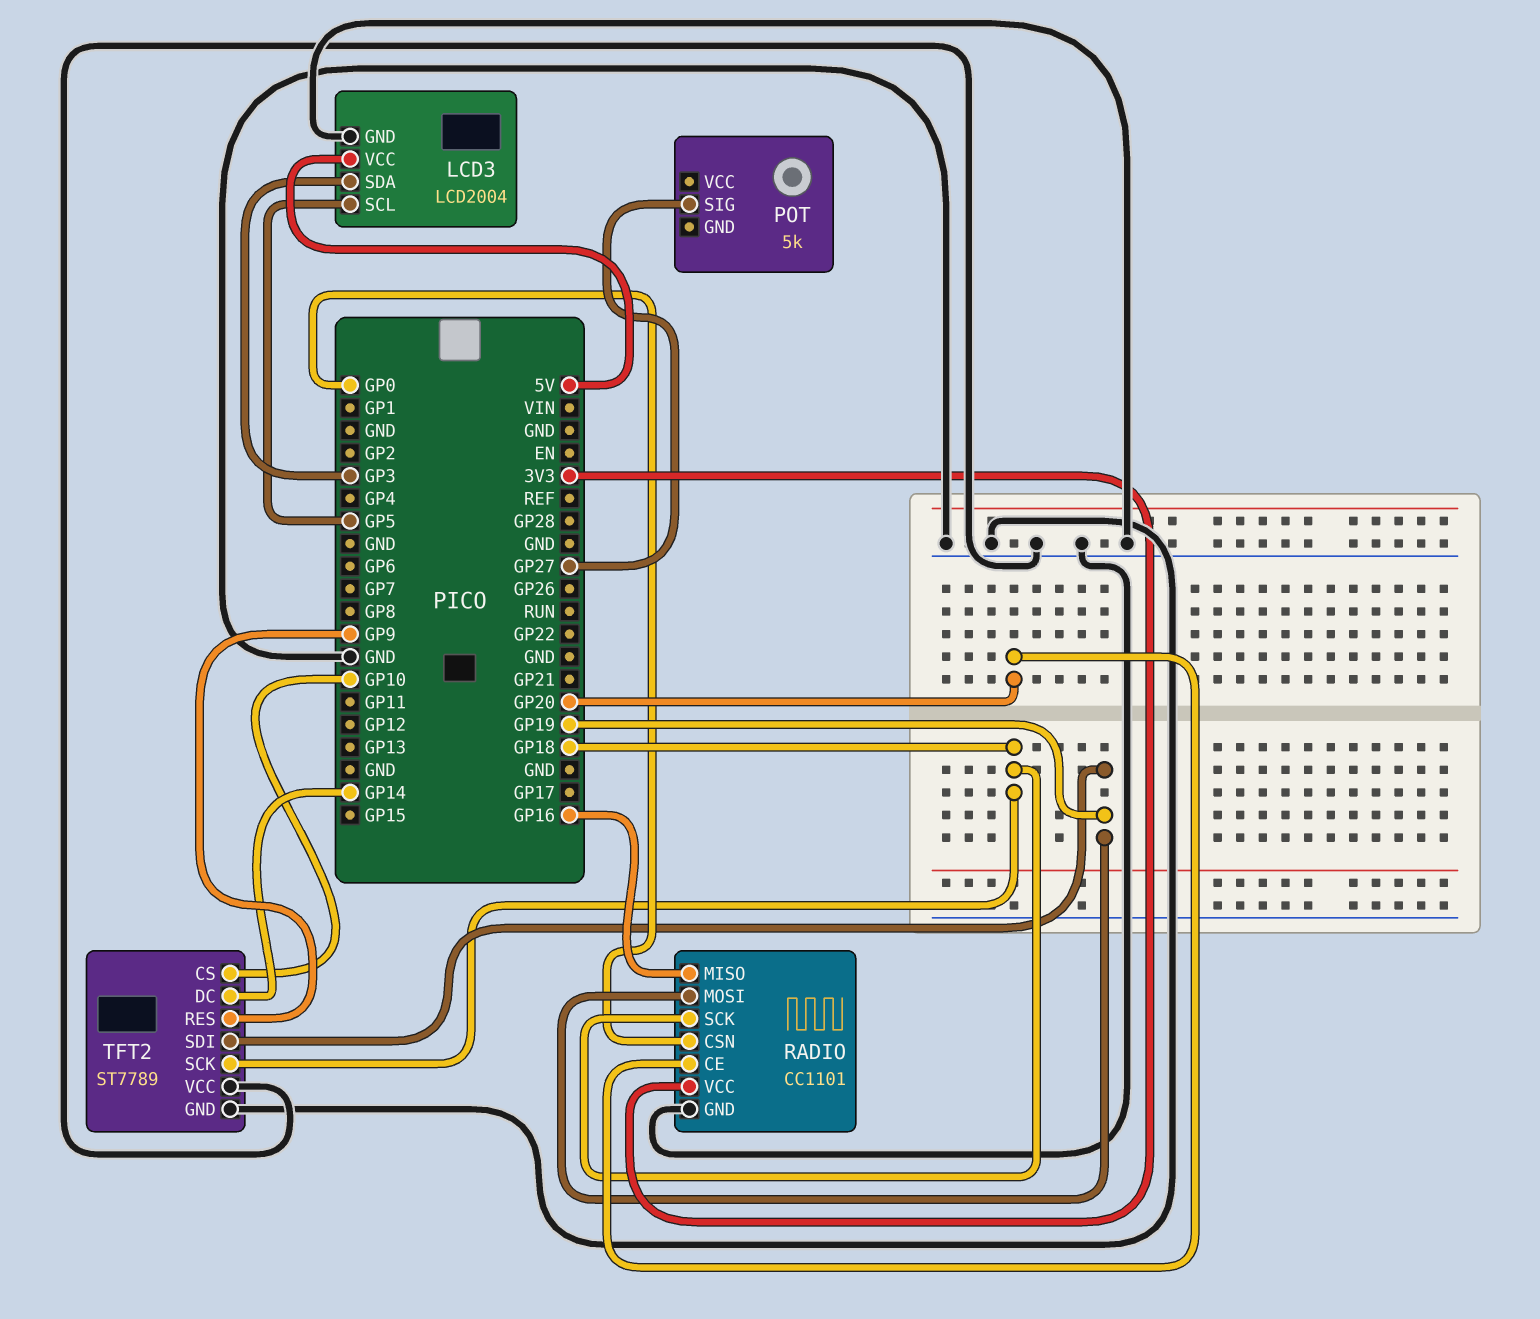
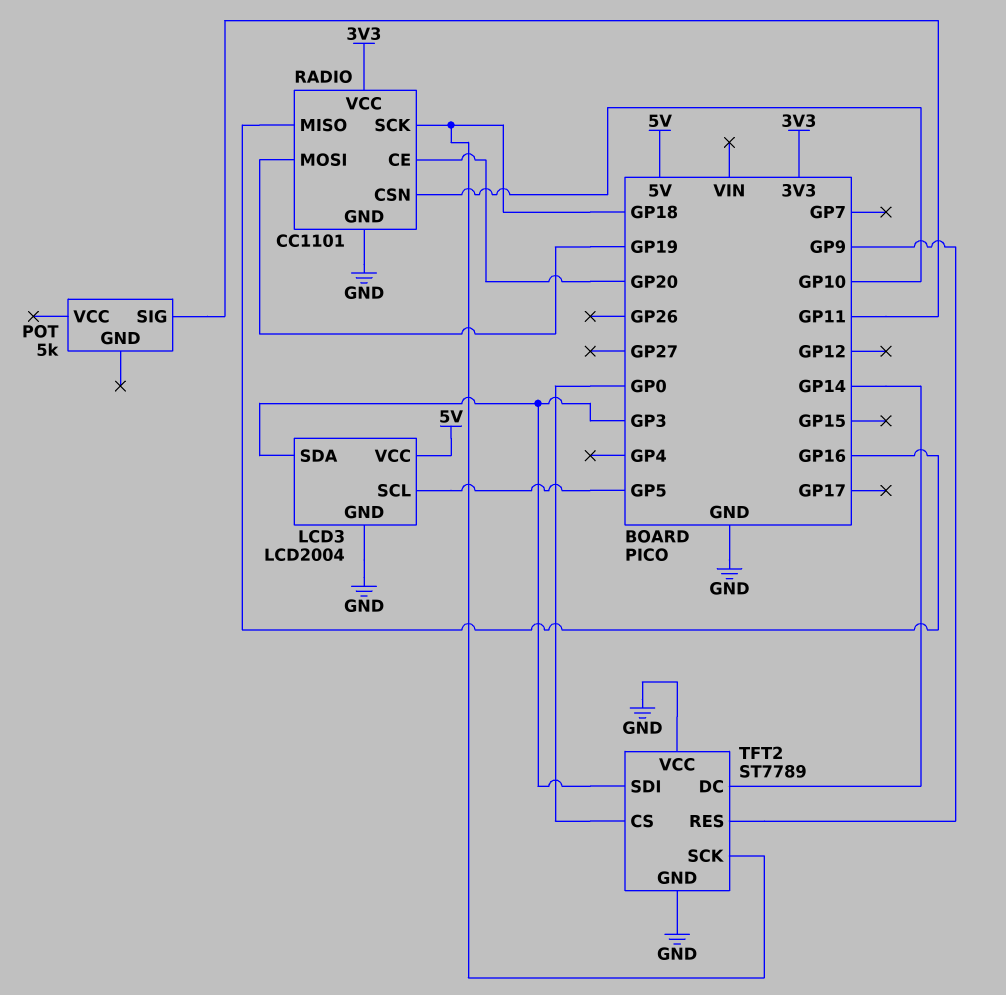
POT pin SIG: GP27 -> GP11
RADIO pin CSN: GP0 -> GP10
TFT2 pin CS: GP10 -> GP0
TFT2 pin SDI: GP19 -> GP3

